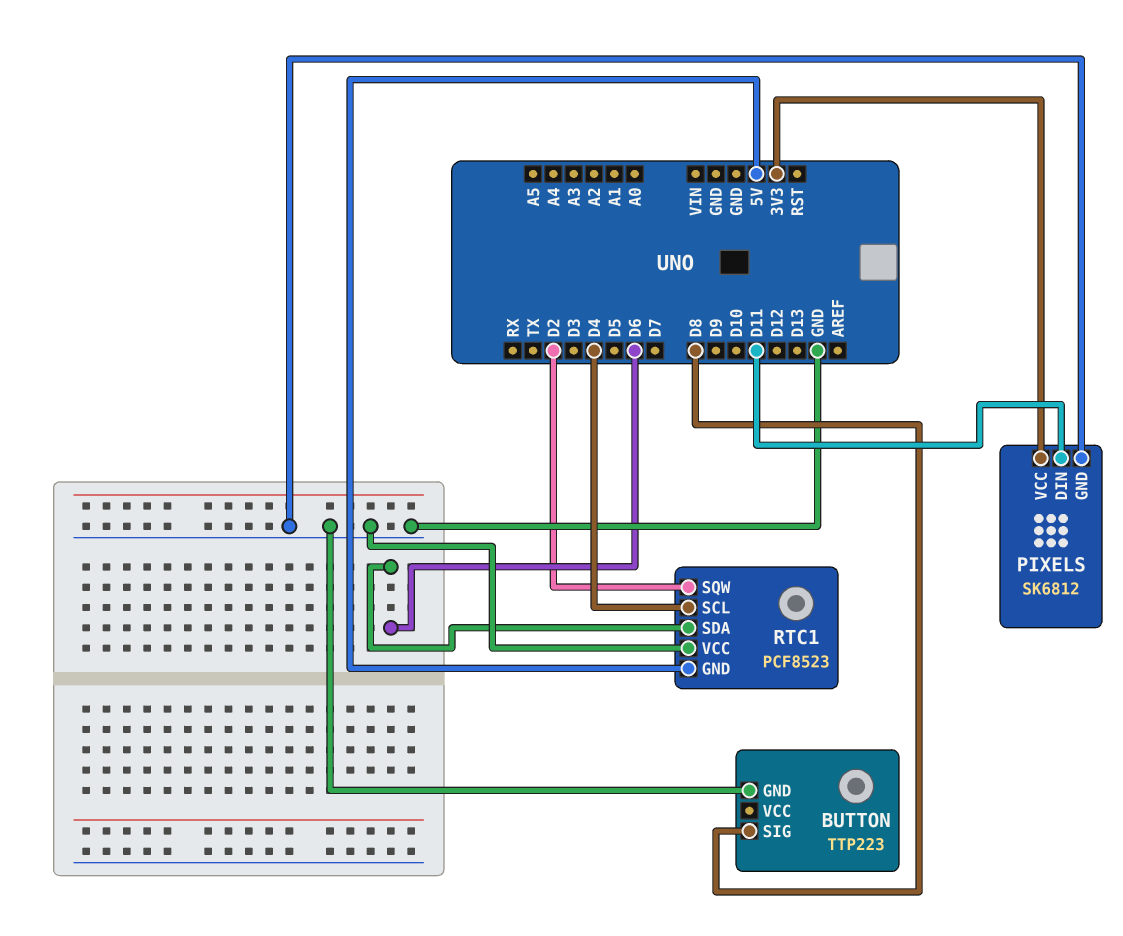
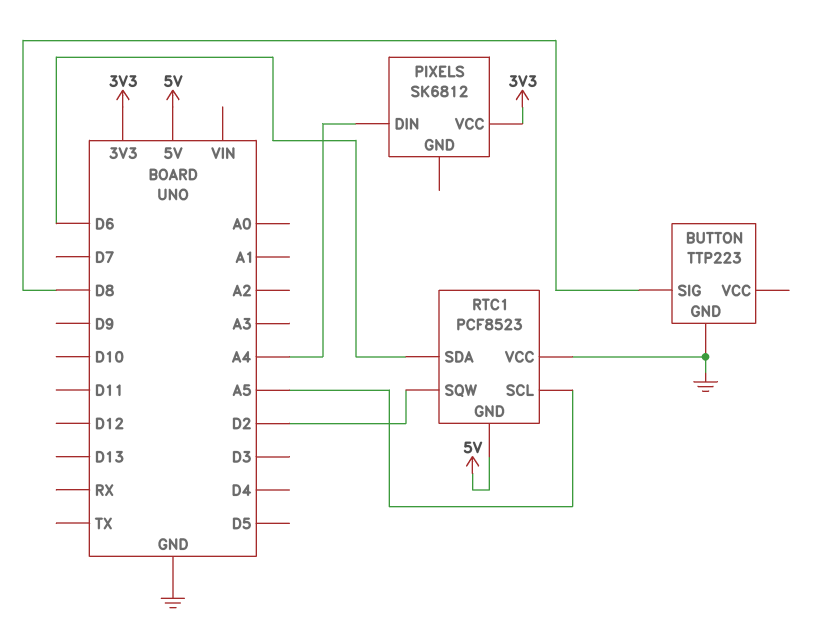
PIXELS pin DIN: D11 -> A4
PIXELS pin GND: GND -> none
RTC1 pin SCL: D4 -> A5

